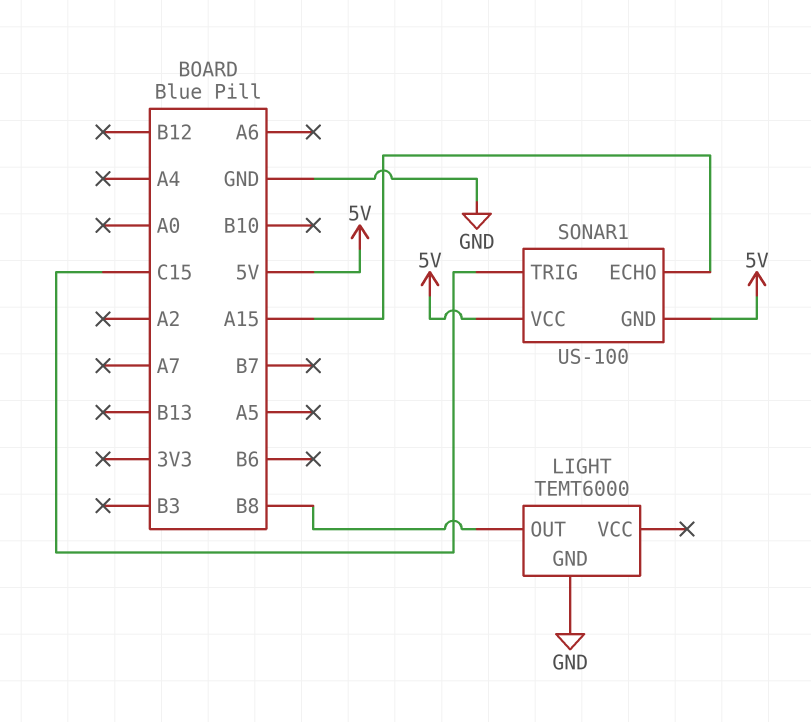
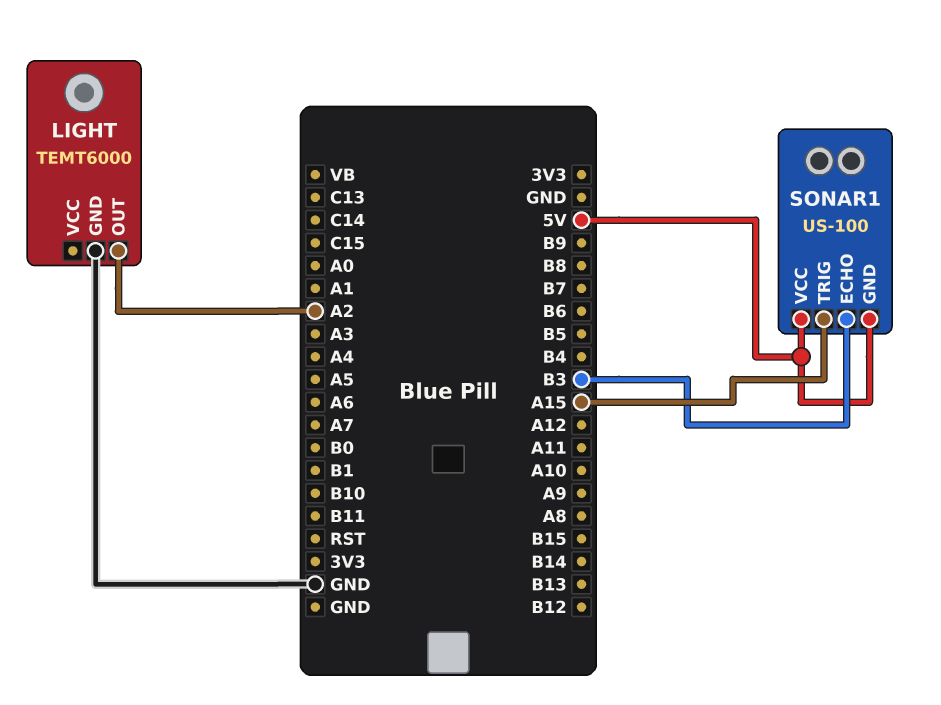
LIGHT pin OUT: B8 -> A2
SONAR1 pin ECHO: A15 -> B3
SONAR1 pin TRIG: C15 -> A15

